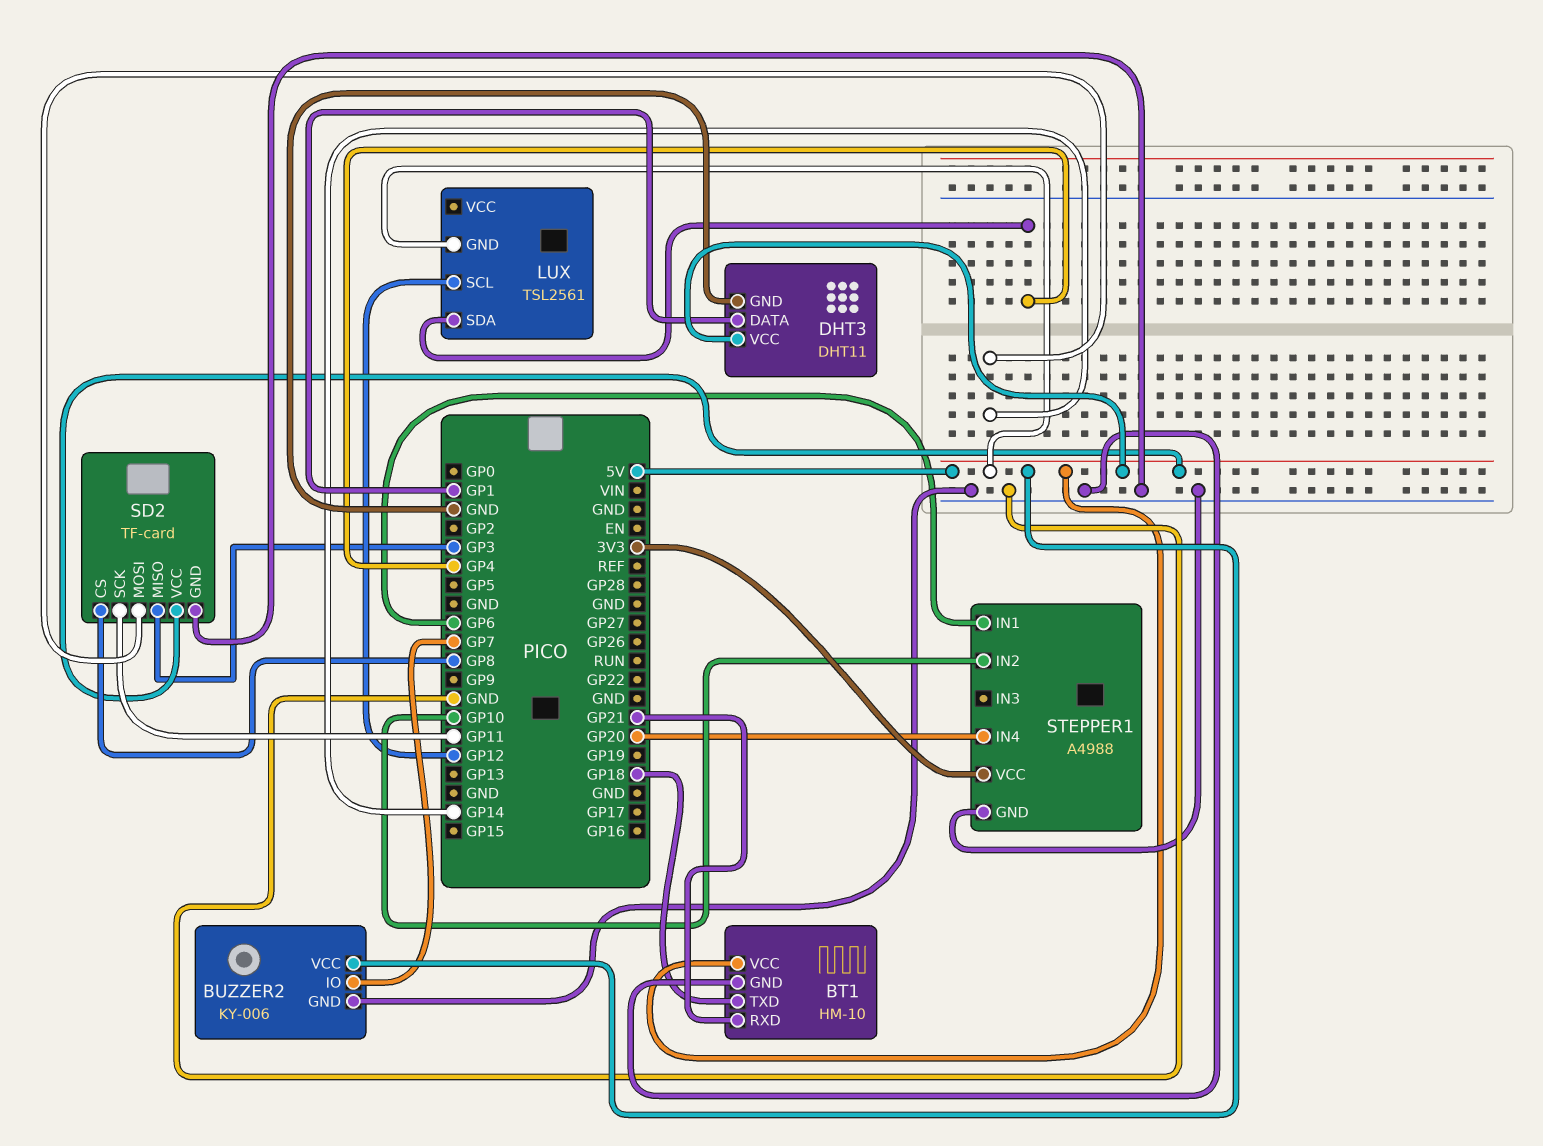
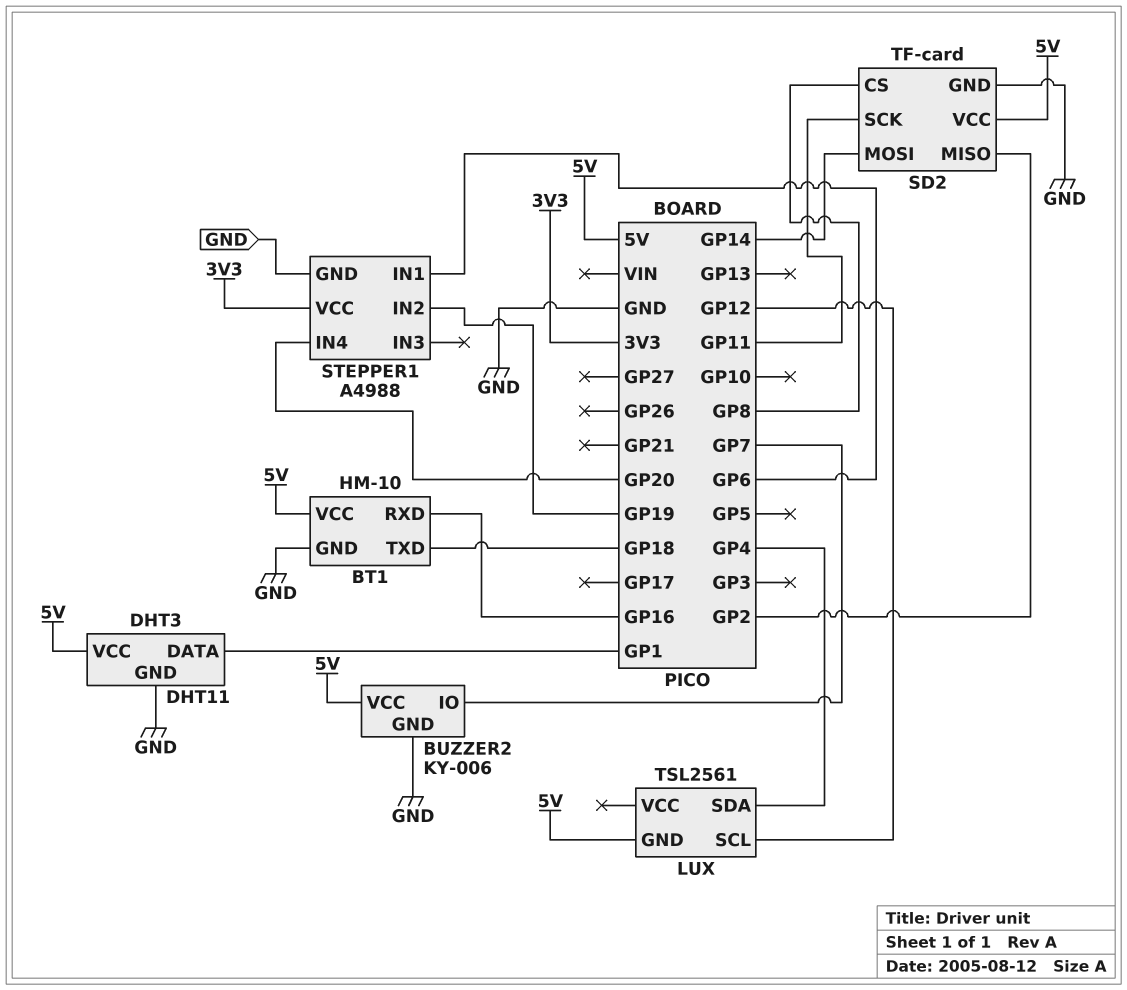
BT1 pin RXD: GP21 -> GP16
SD2 pin MISO: GP3 -> GP2
STEPPER1 pin IN2: GP10 -> GP19

